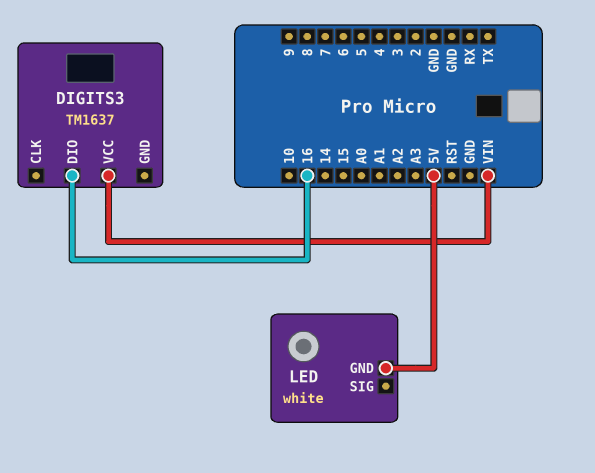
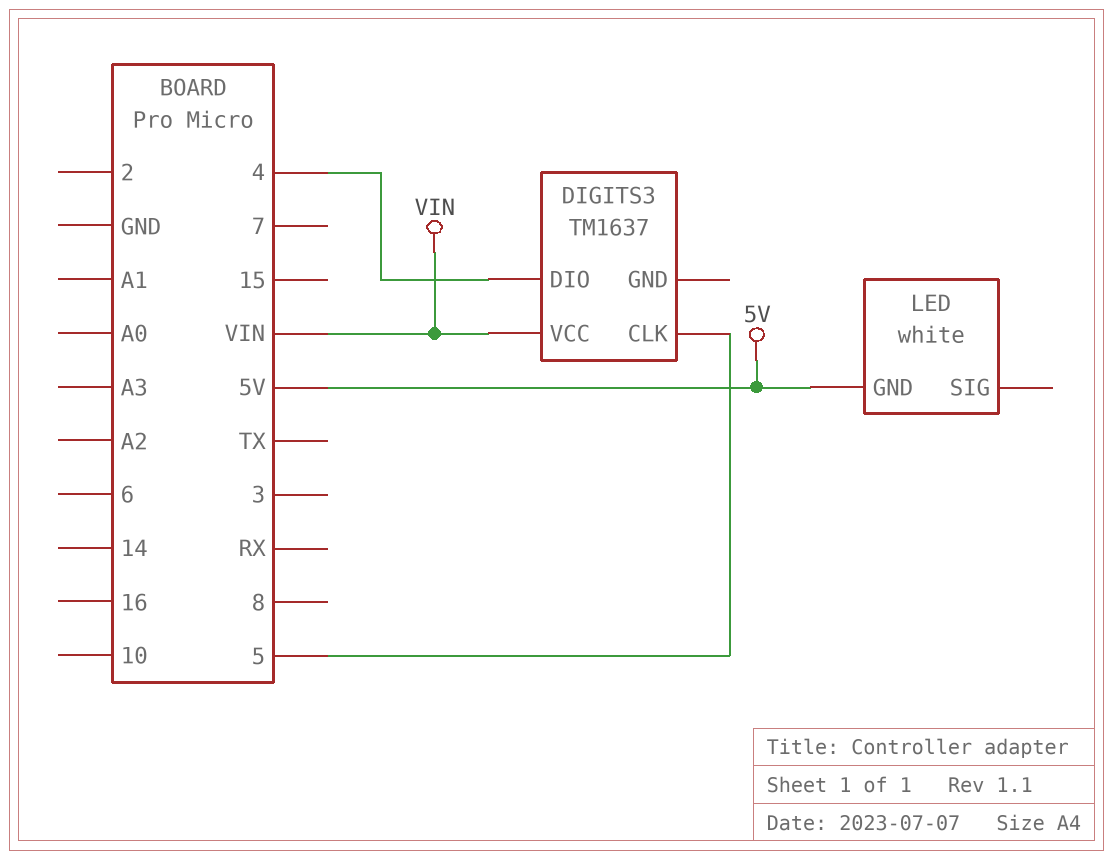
DIGITS3 pin CLK: none -> 5
DIGITS3 pin DIO: 16 -> 4

